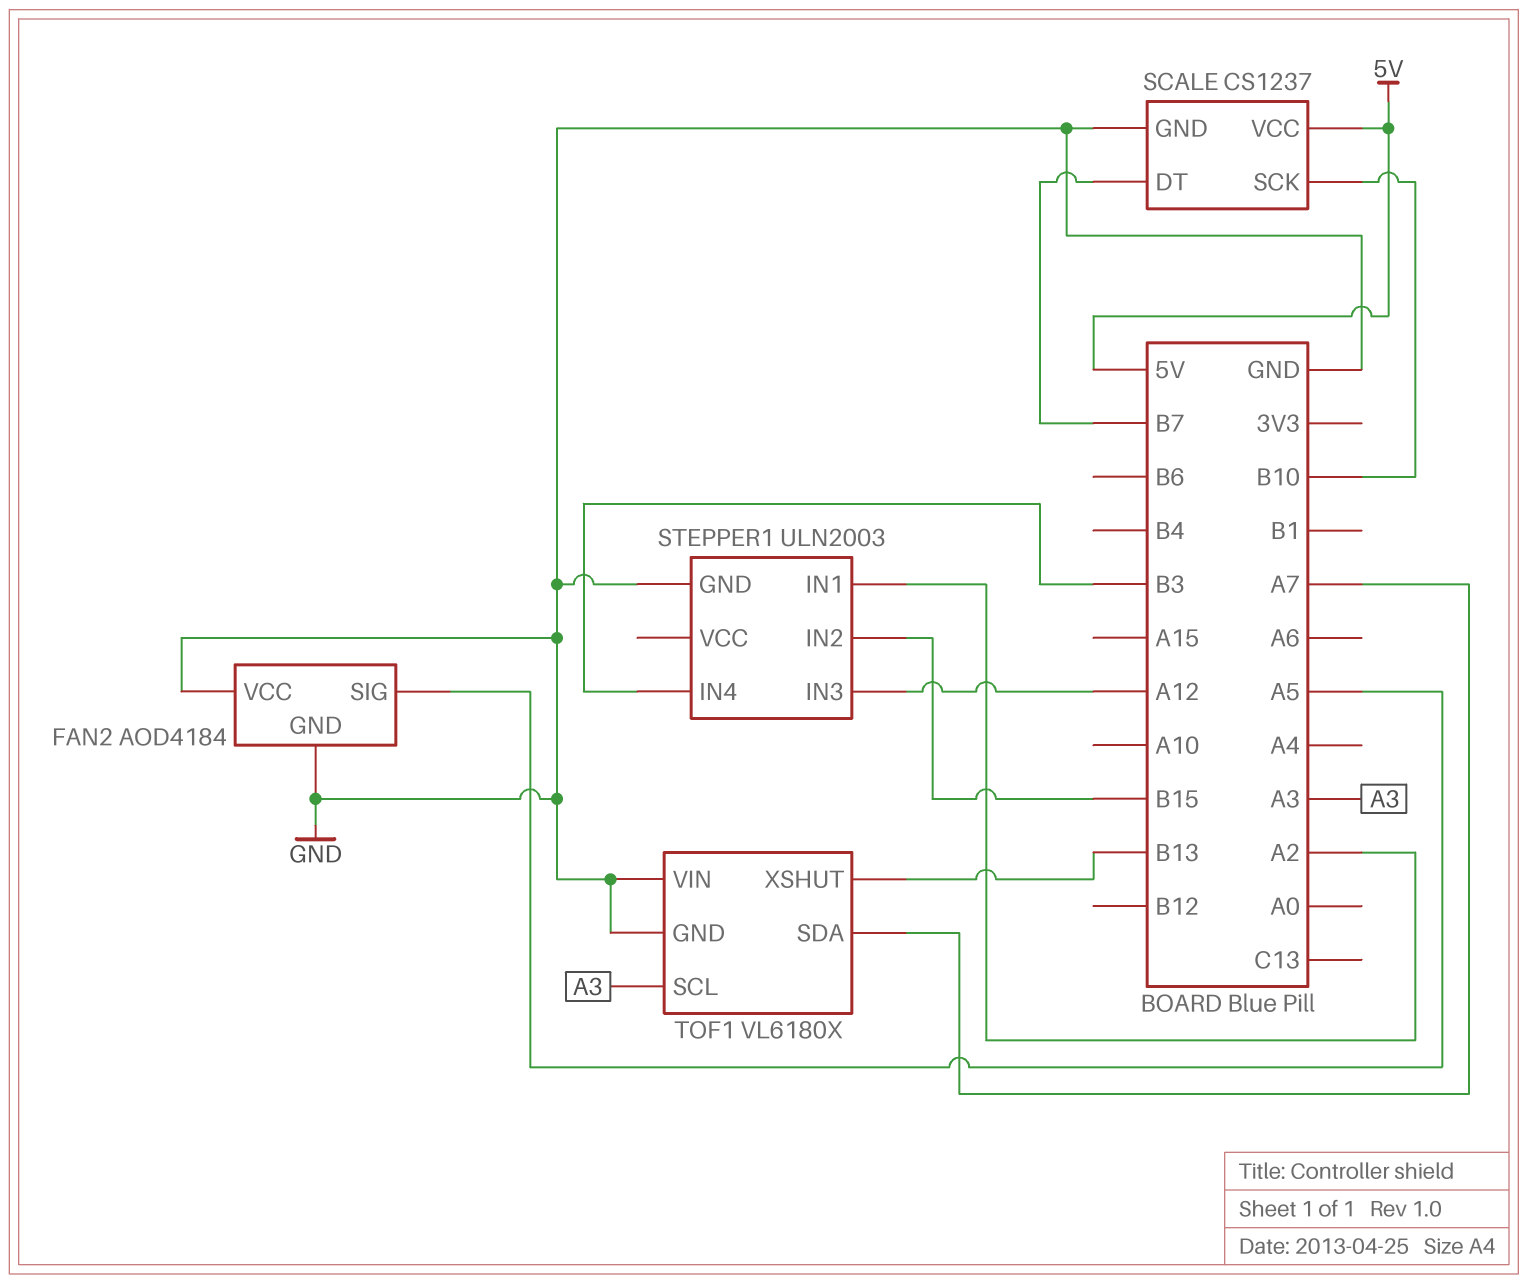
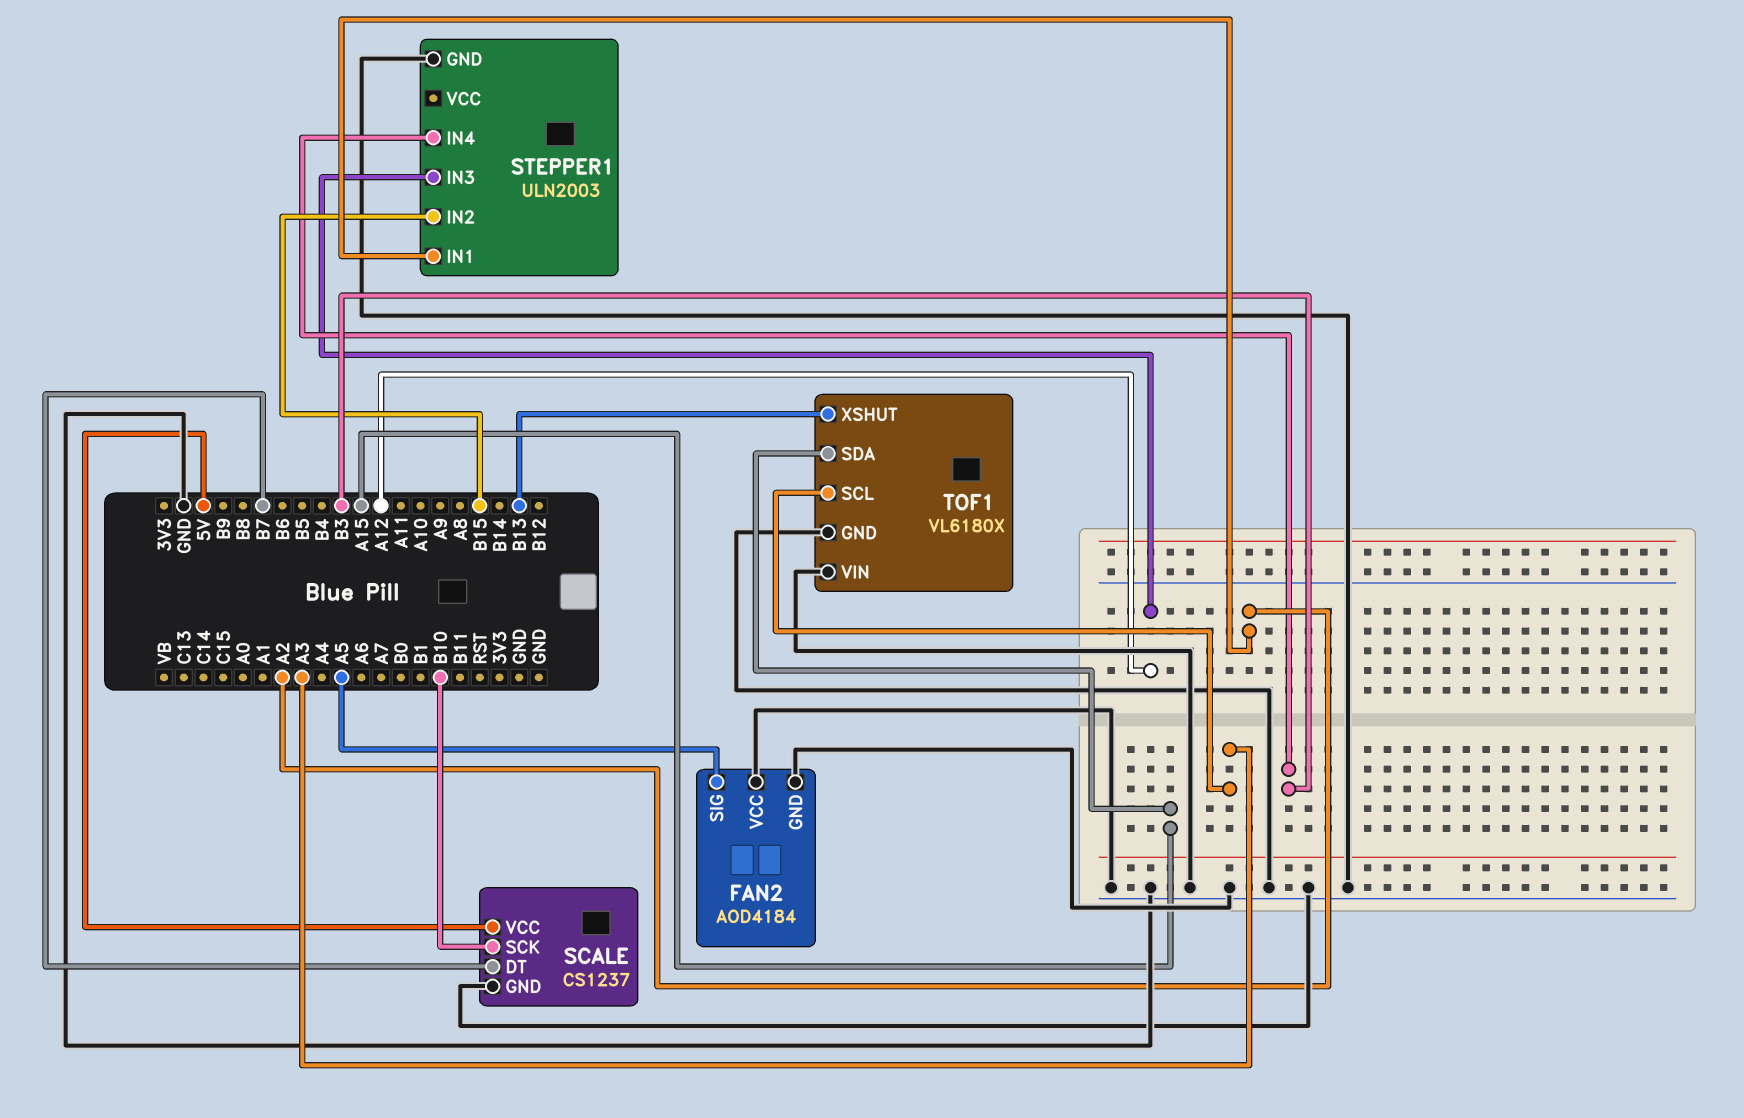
TOF1 pin SDA: A7 -> A15

